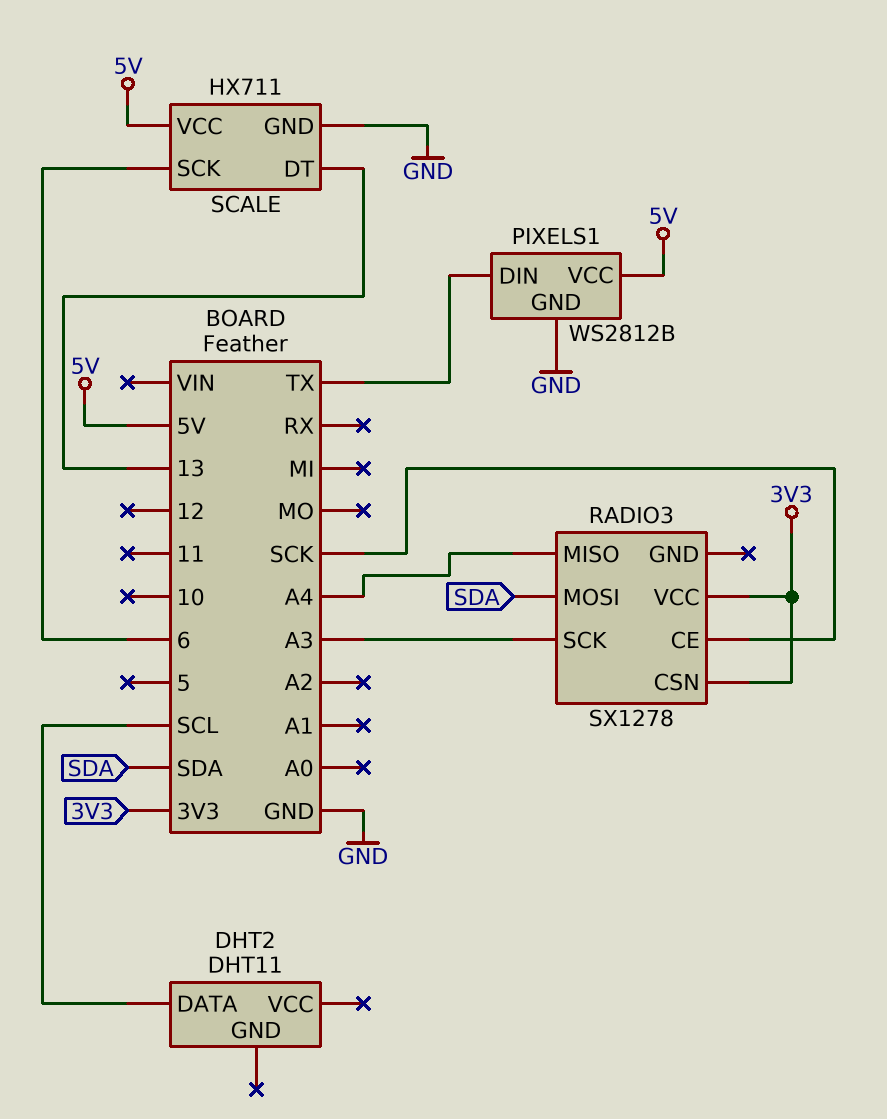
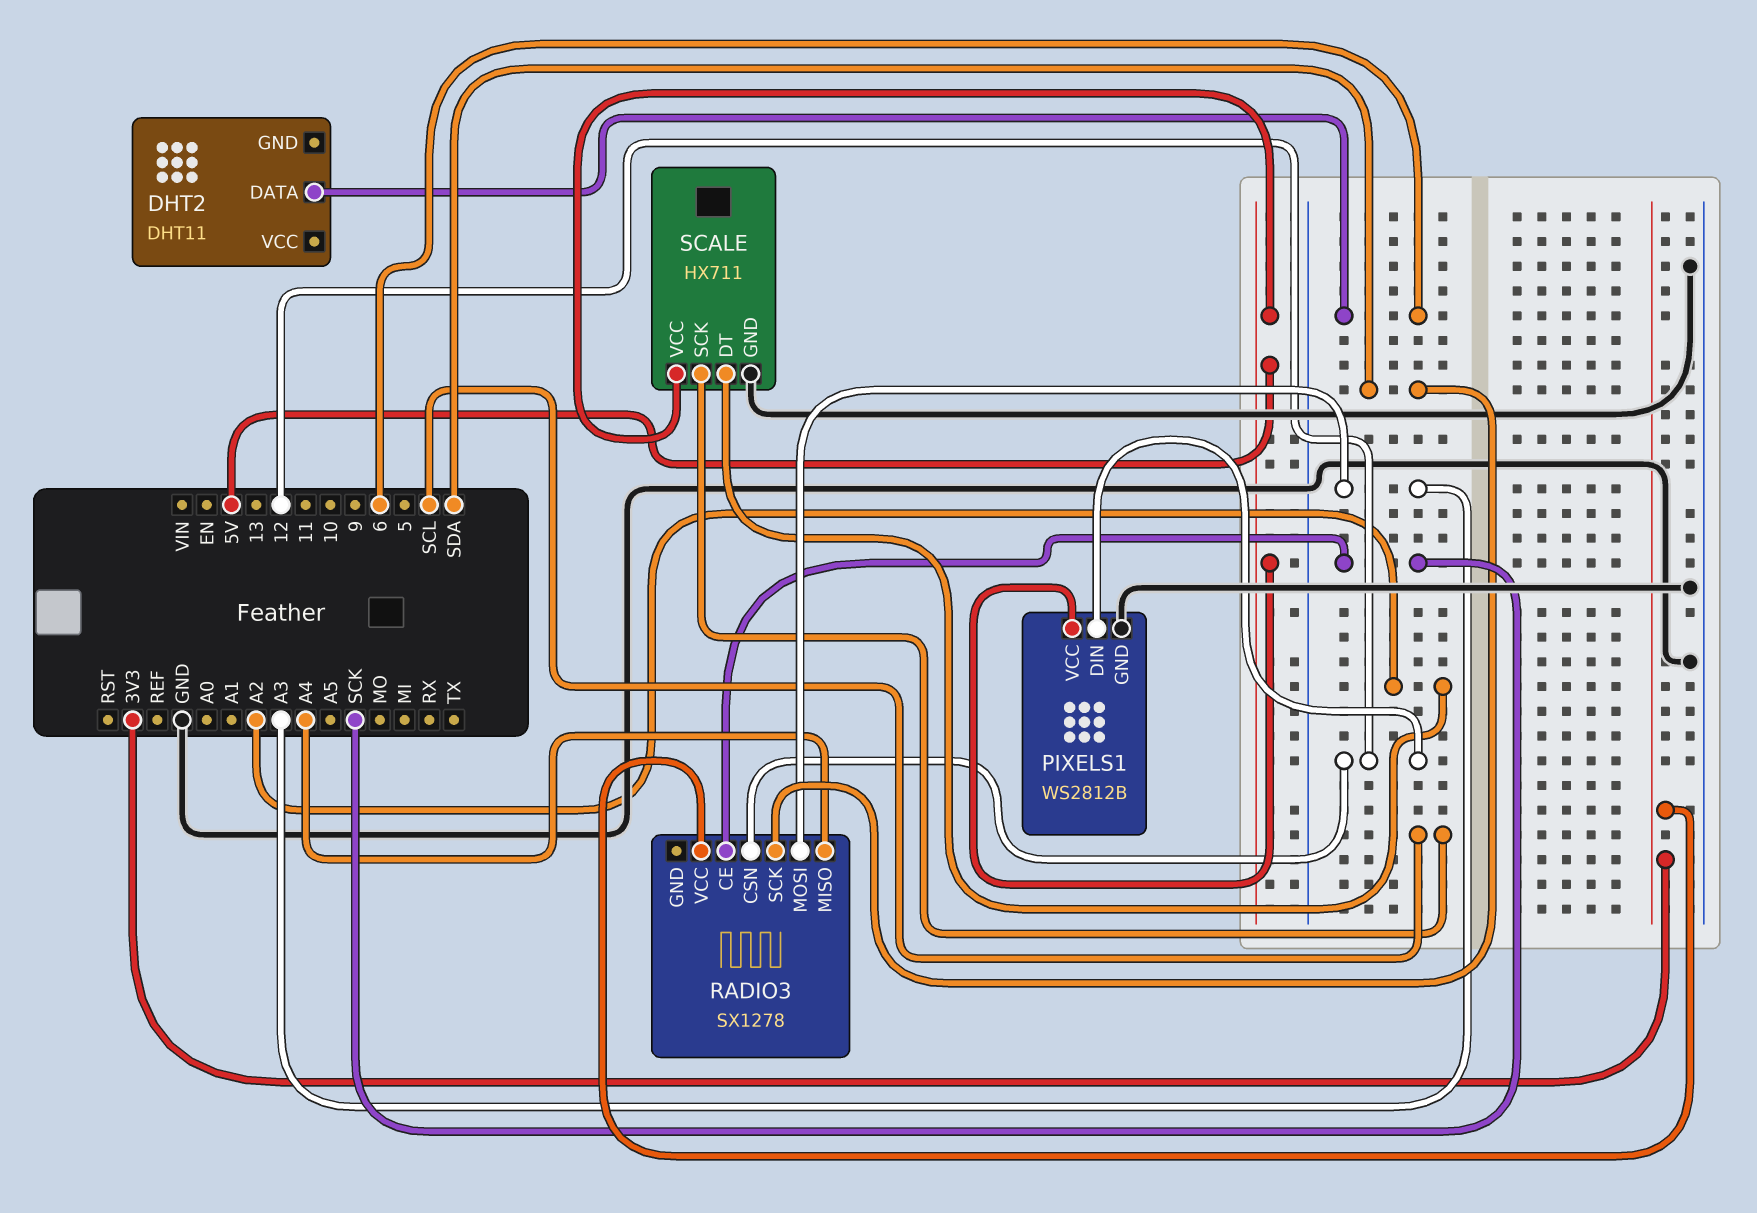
DHT2 pin DATA: SCL -> 6
PIXELS1 pin DIN: TX -> 12
RADIO3 pin CSN: 3V3 -> 12
RADIO3 pin MOSI: SDA -> A3
RADIO3 pin SCK: A3 -> SDA
SCALE pin DT: 13 -> A2
SCALE pin SCK: 6 -> SCL

